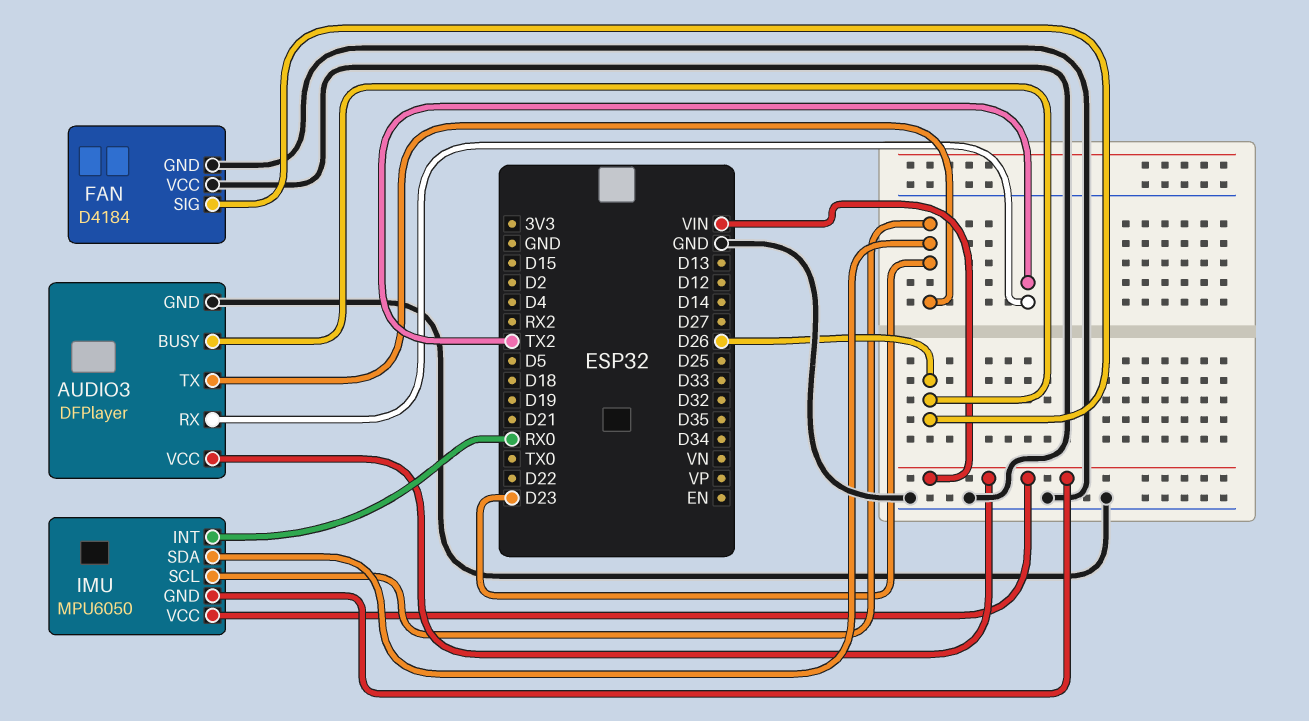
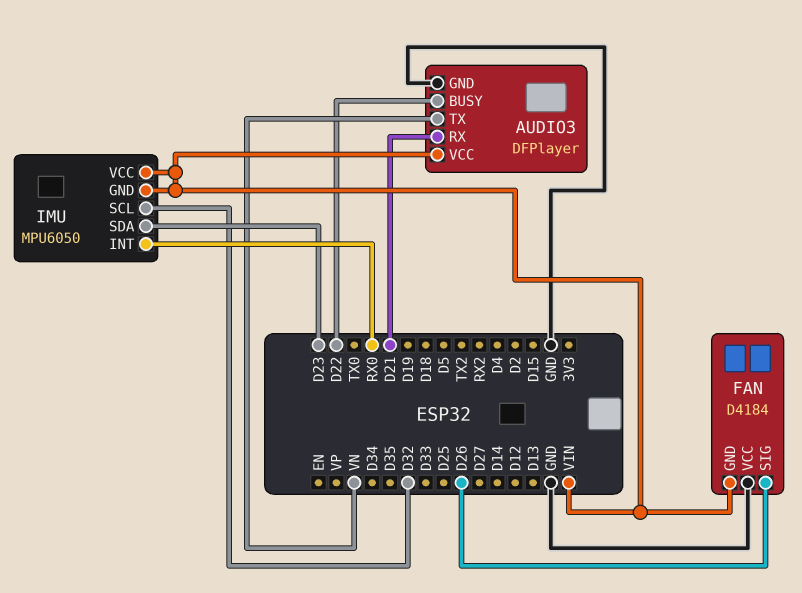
AUDIO3 pin BUSY: D26 -> D22
AUDIO3 pin RX: TX2 -> D21
AUDIO3 pin TX: D23 -> VN
FAN pin GND: GND -> VIN
IMU pin SCL: D23 -> D32

